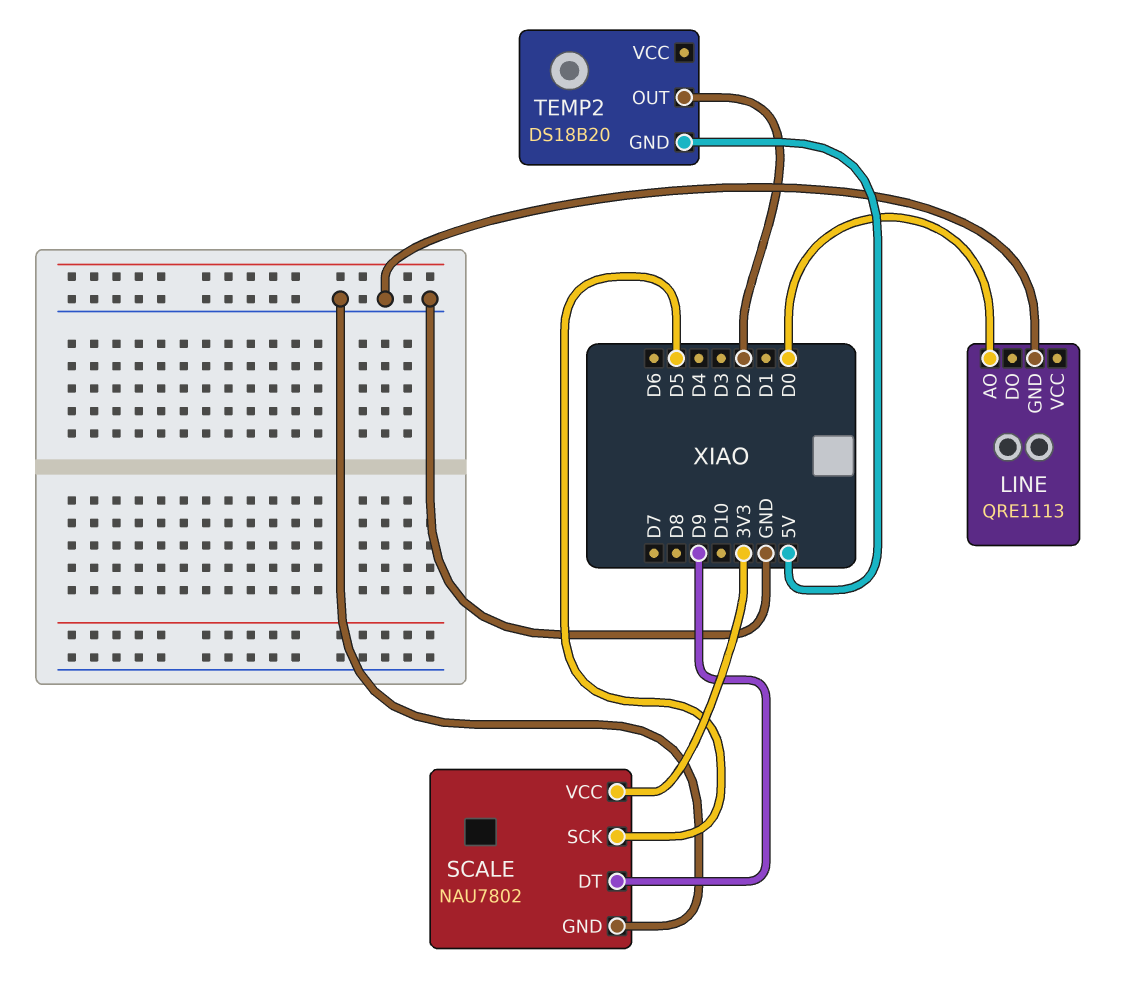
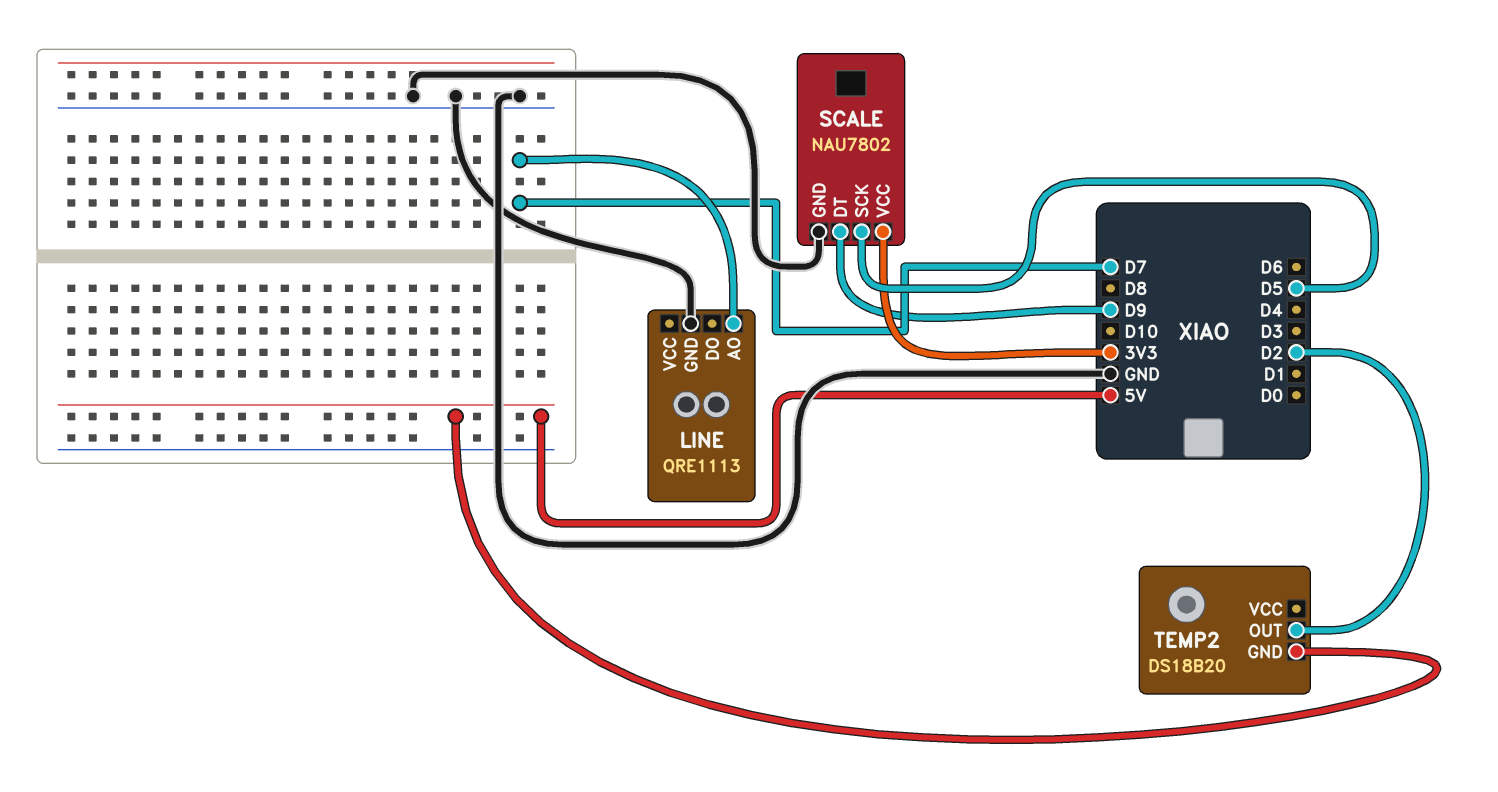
LINE pin AO: D0 -> D7

